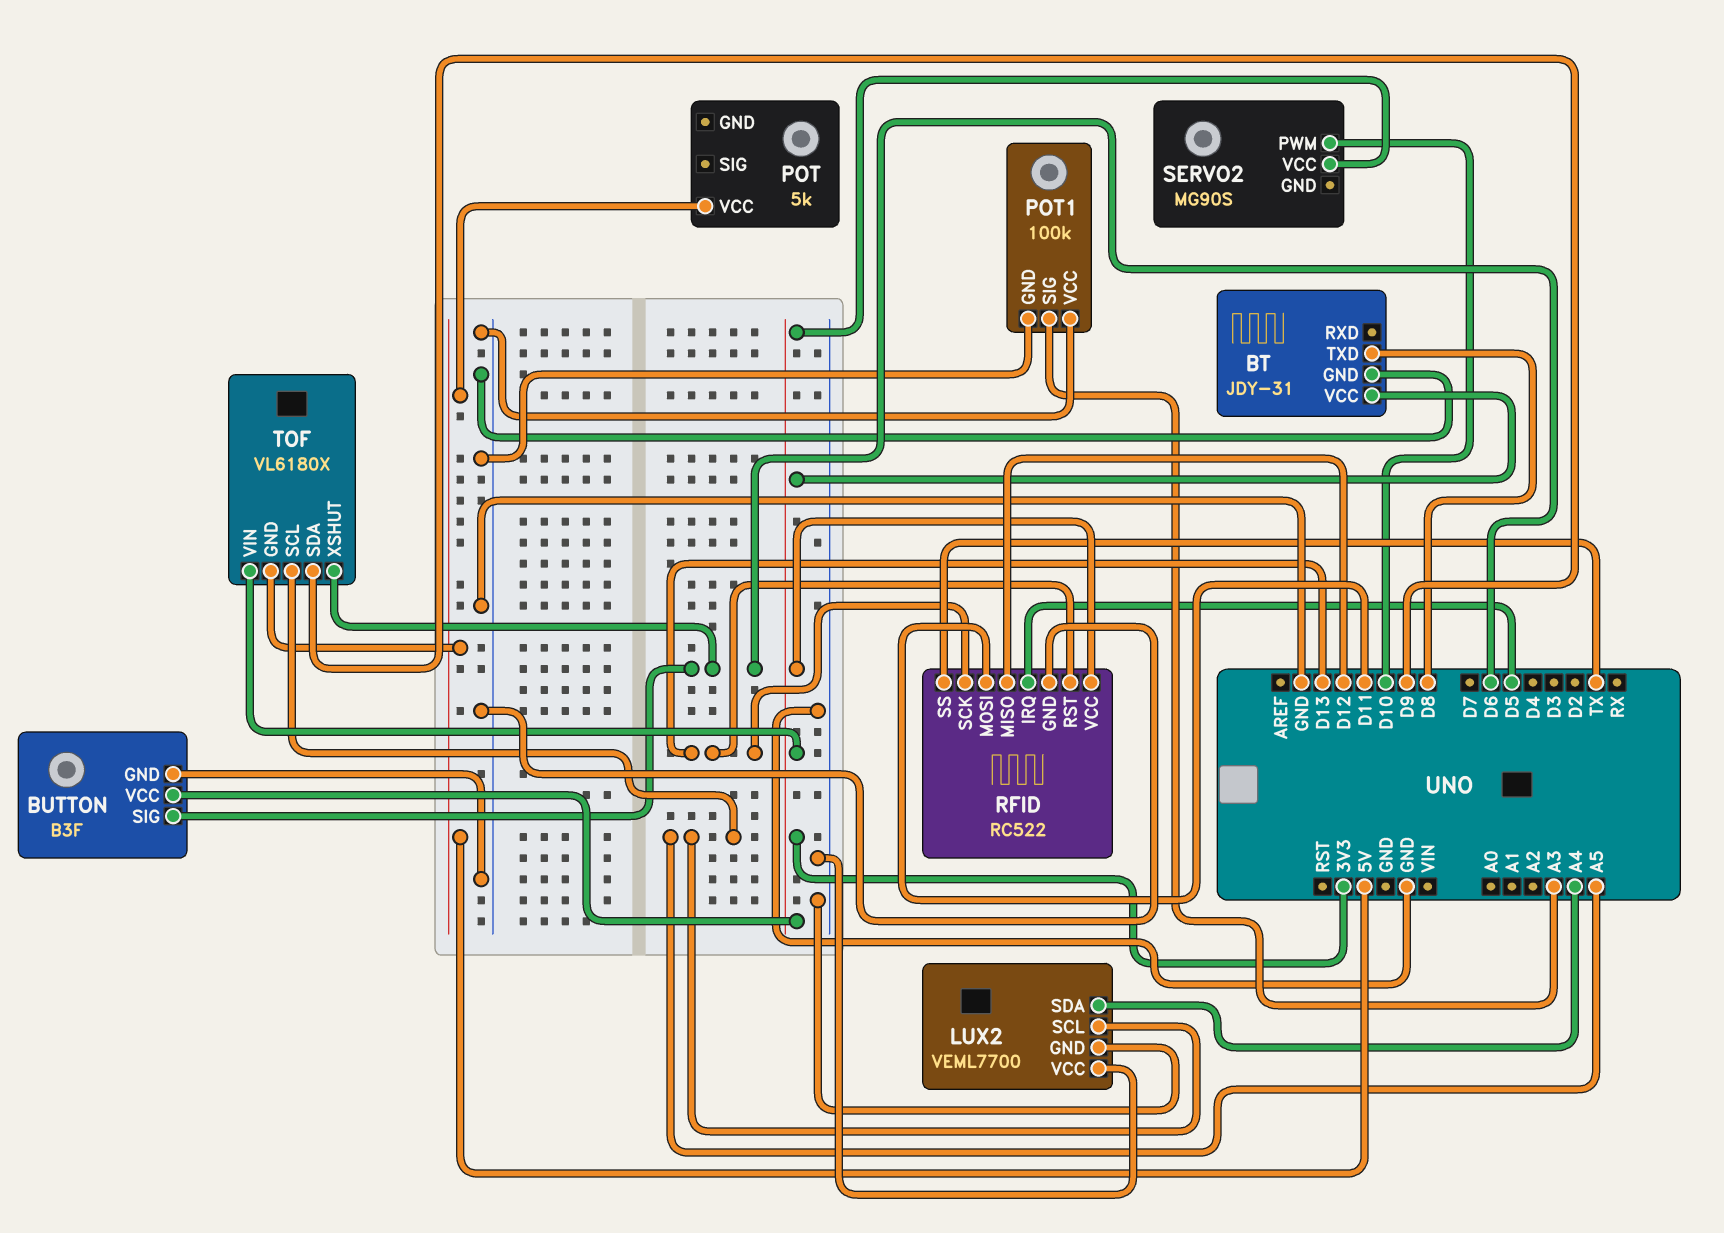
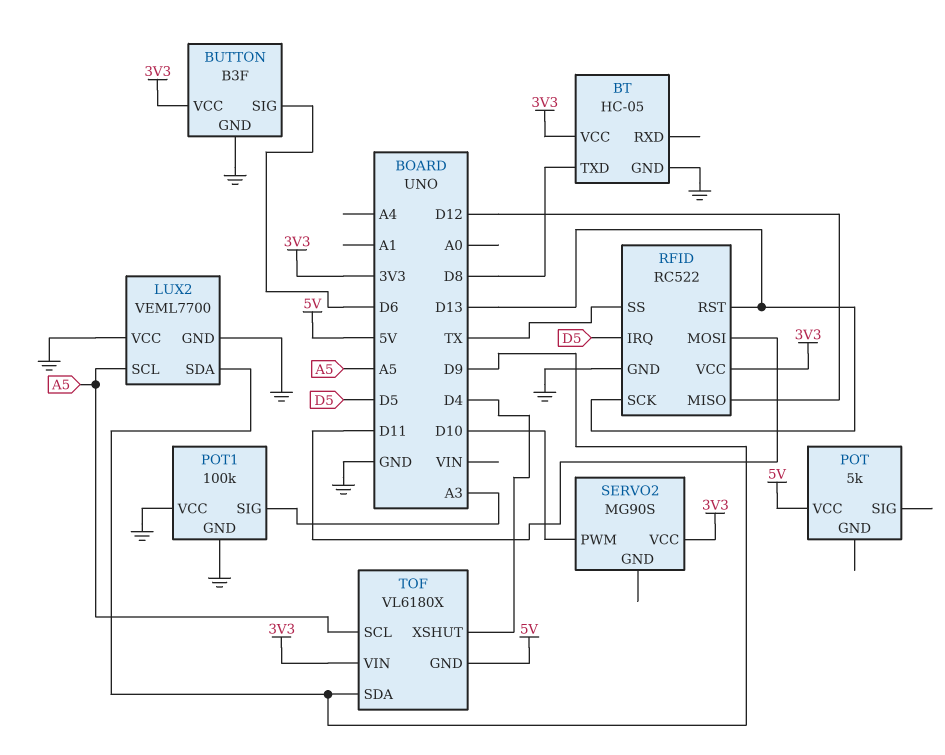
BT: JDY-31 -> HC-05
LUX2 pin SDA: A4 -> D9
TOF pin XSHUT: D6 -> D4

